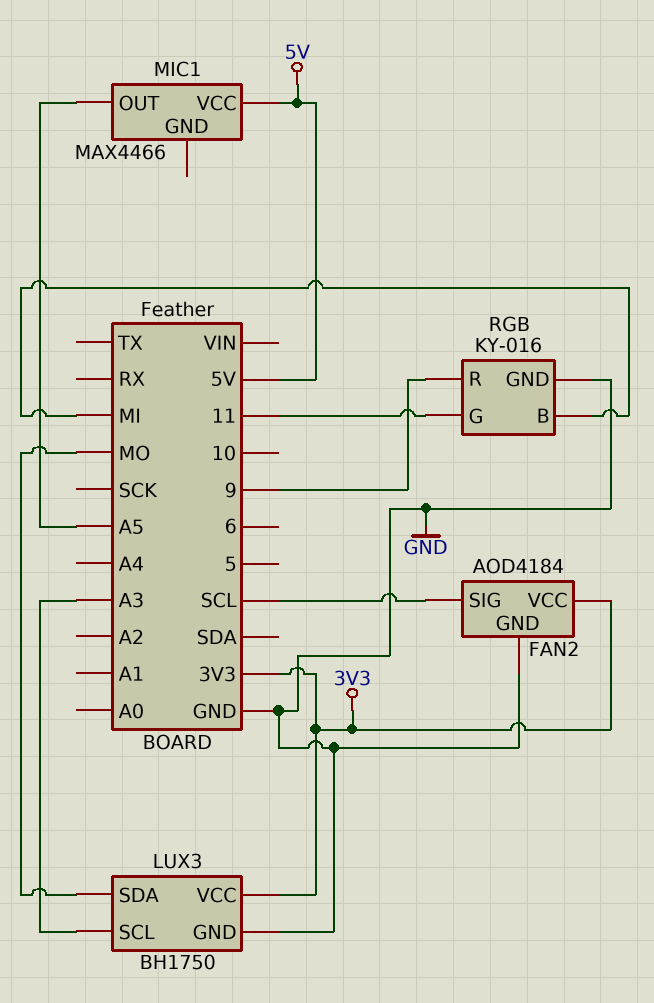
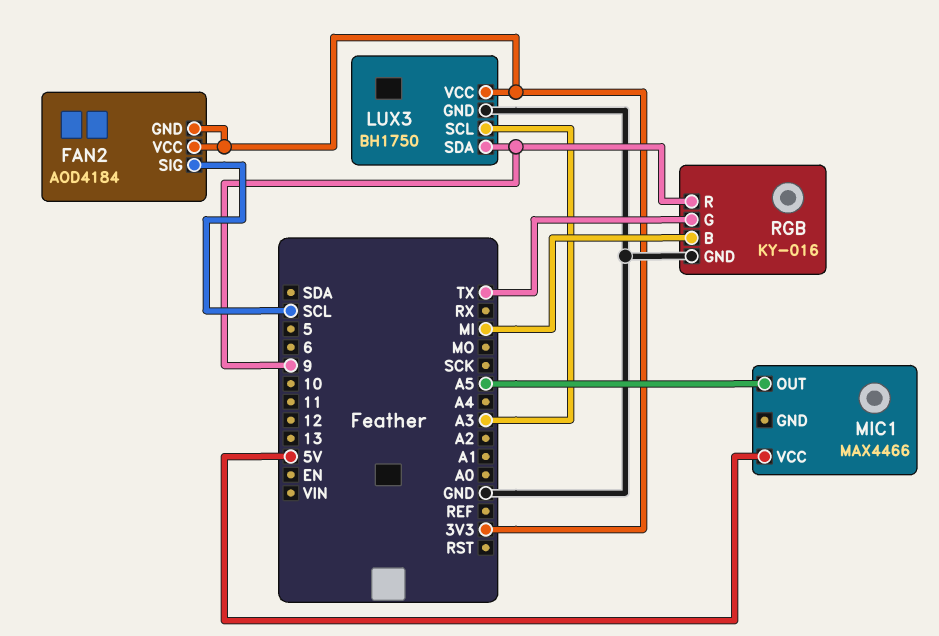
FAN2 pin GND: GND -> 3V3
LUX3 pin SDA: MO -> 9
RGB pin G: 11 -> TX

